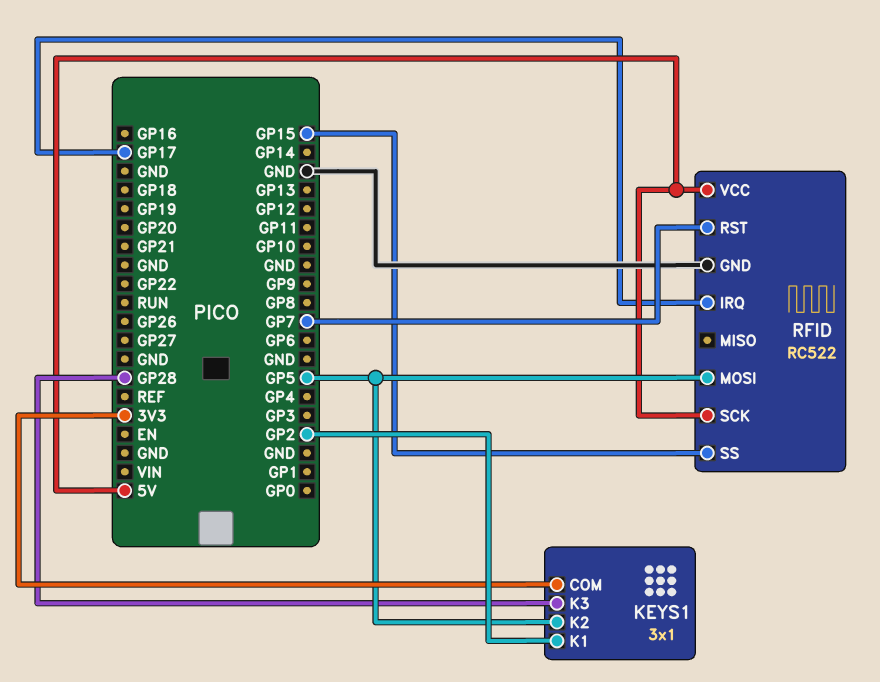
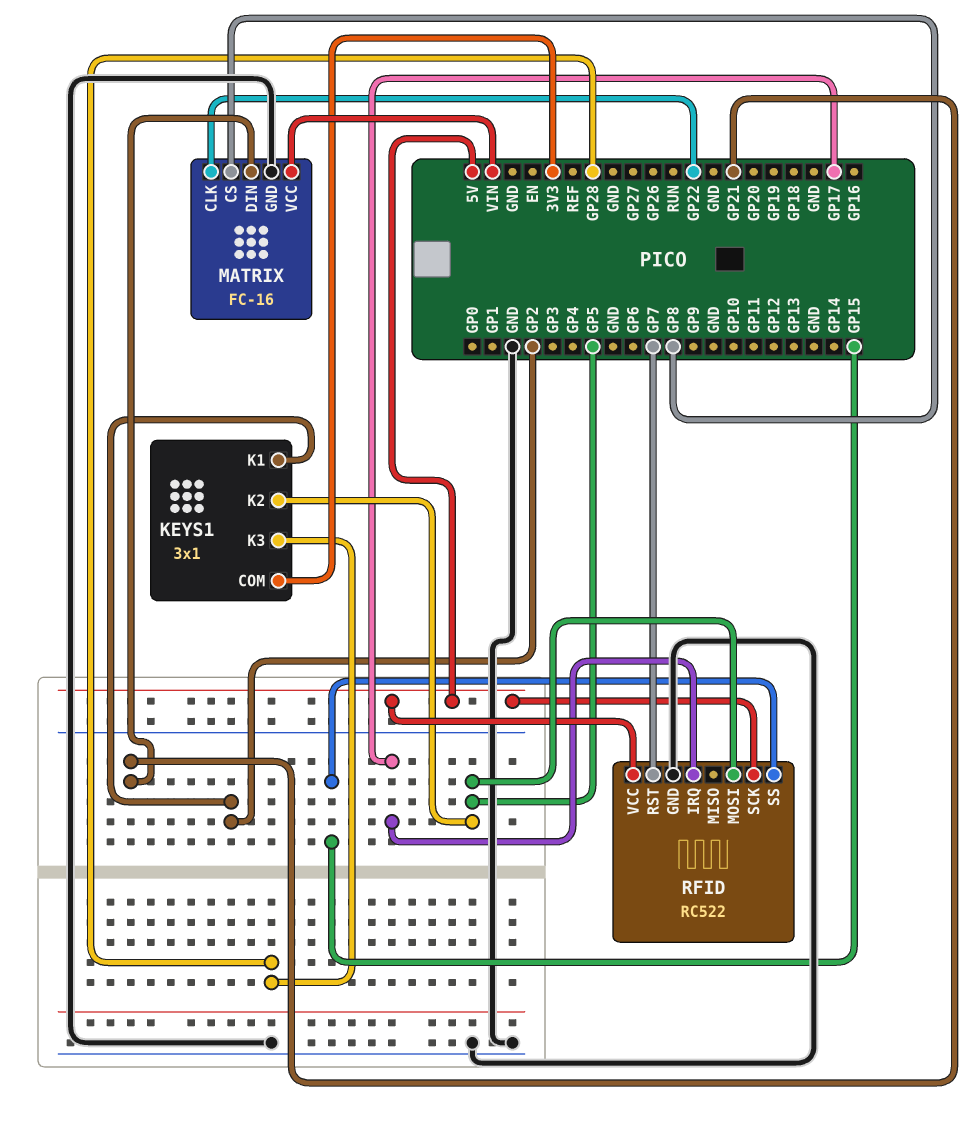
MATRIX: none -> FC-16
MATRIX pin CLK: none -> GP22
MATRIX pin CS: none -> GP8
MATRIX pin DIN: none -> GP21
MATRIX pin GND: none -> GND
MATRIX pin VCC: none -> VIN

